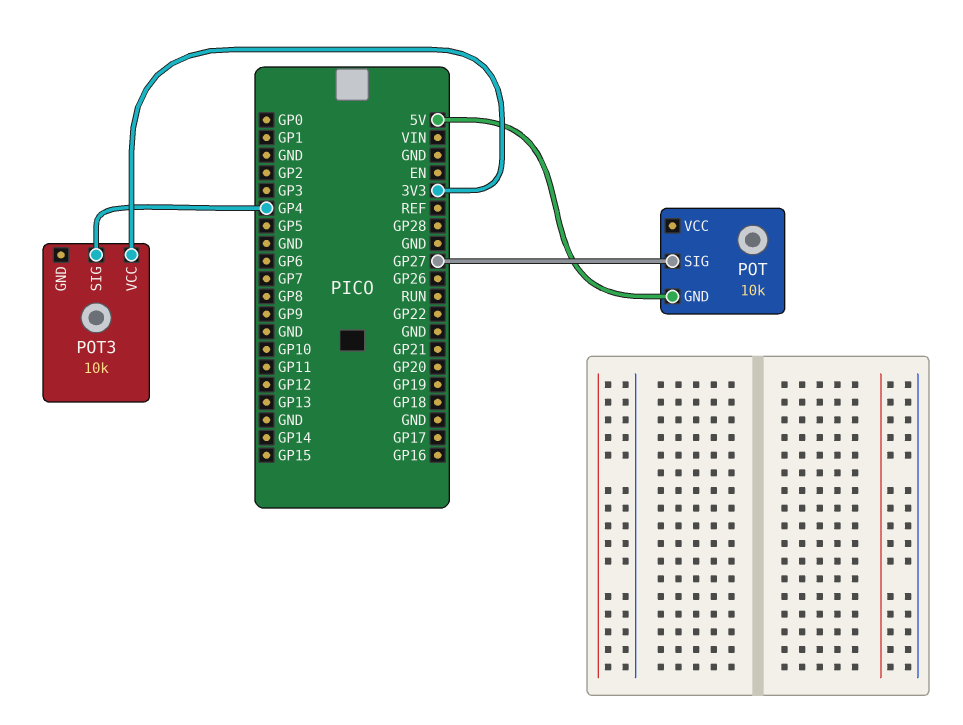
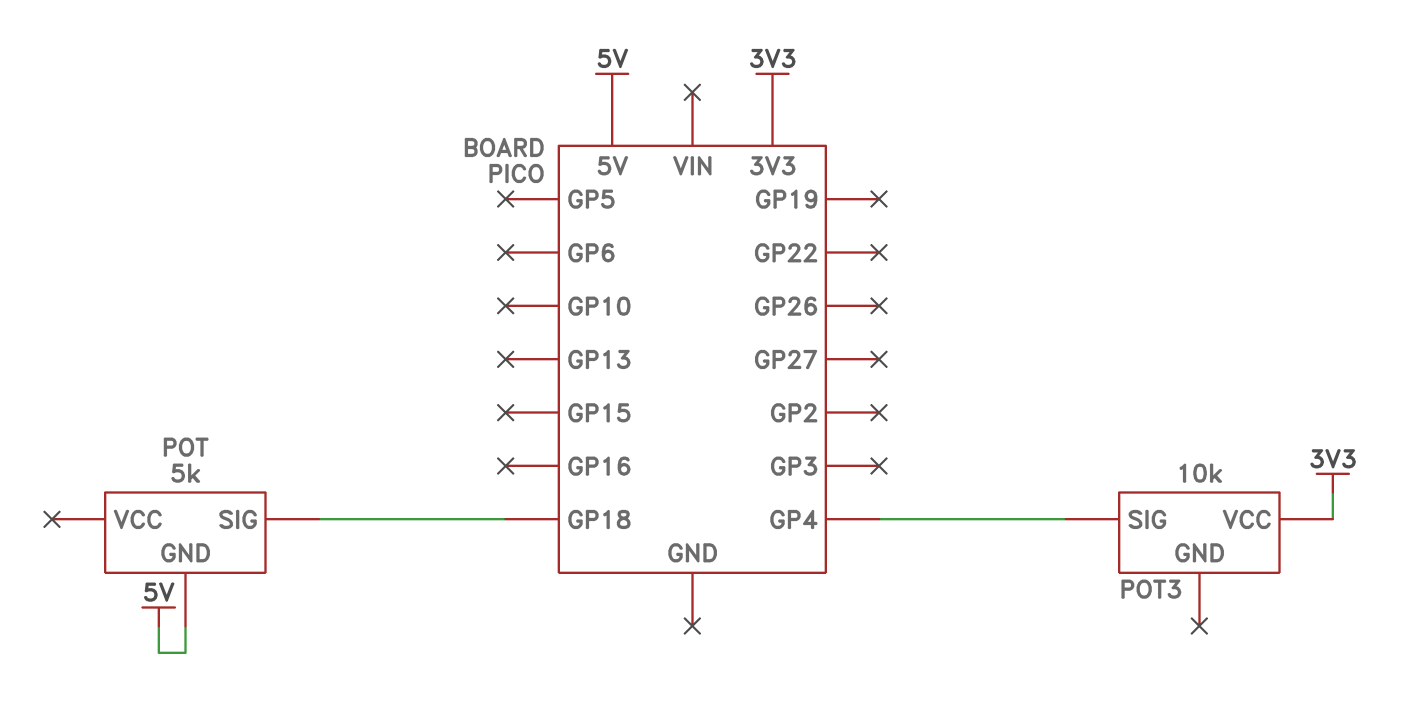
POT: 10k -> 5k
POT pin SIG: GP27 -> GP18

